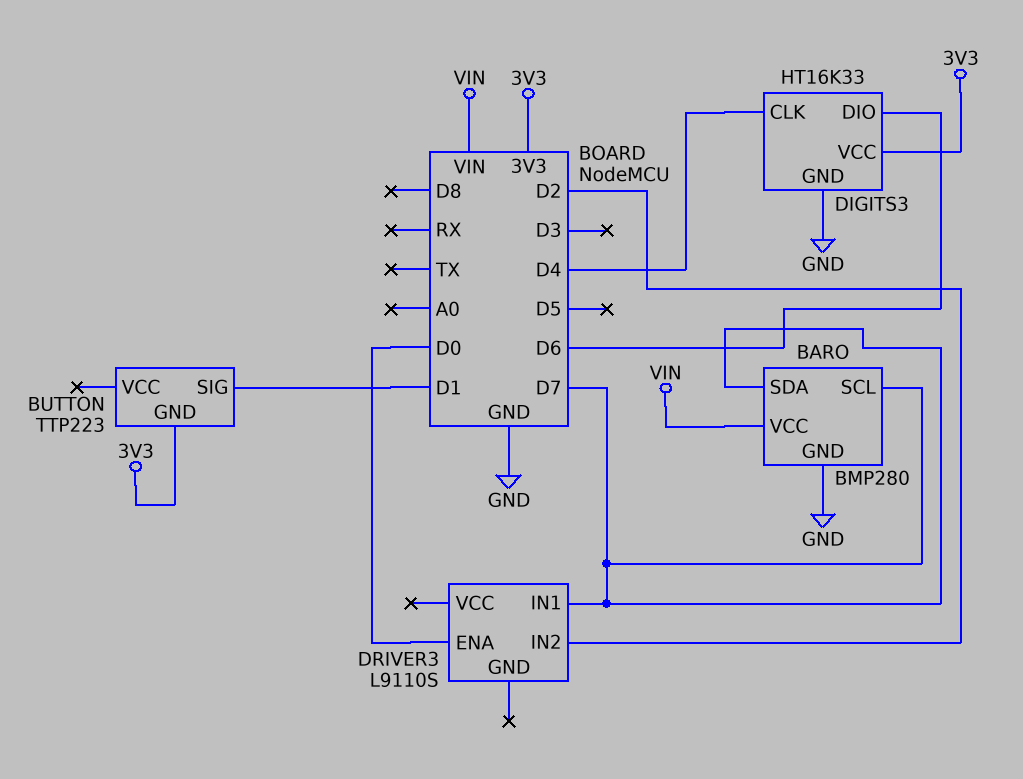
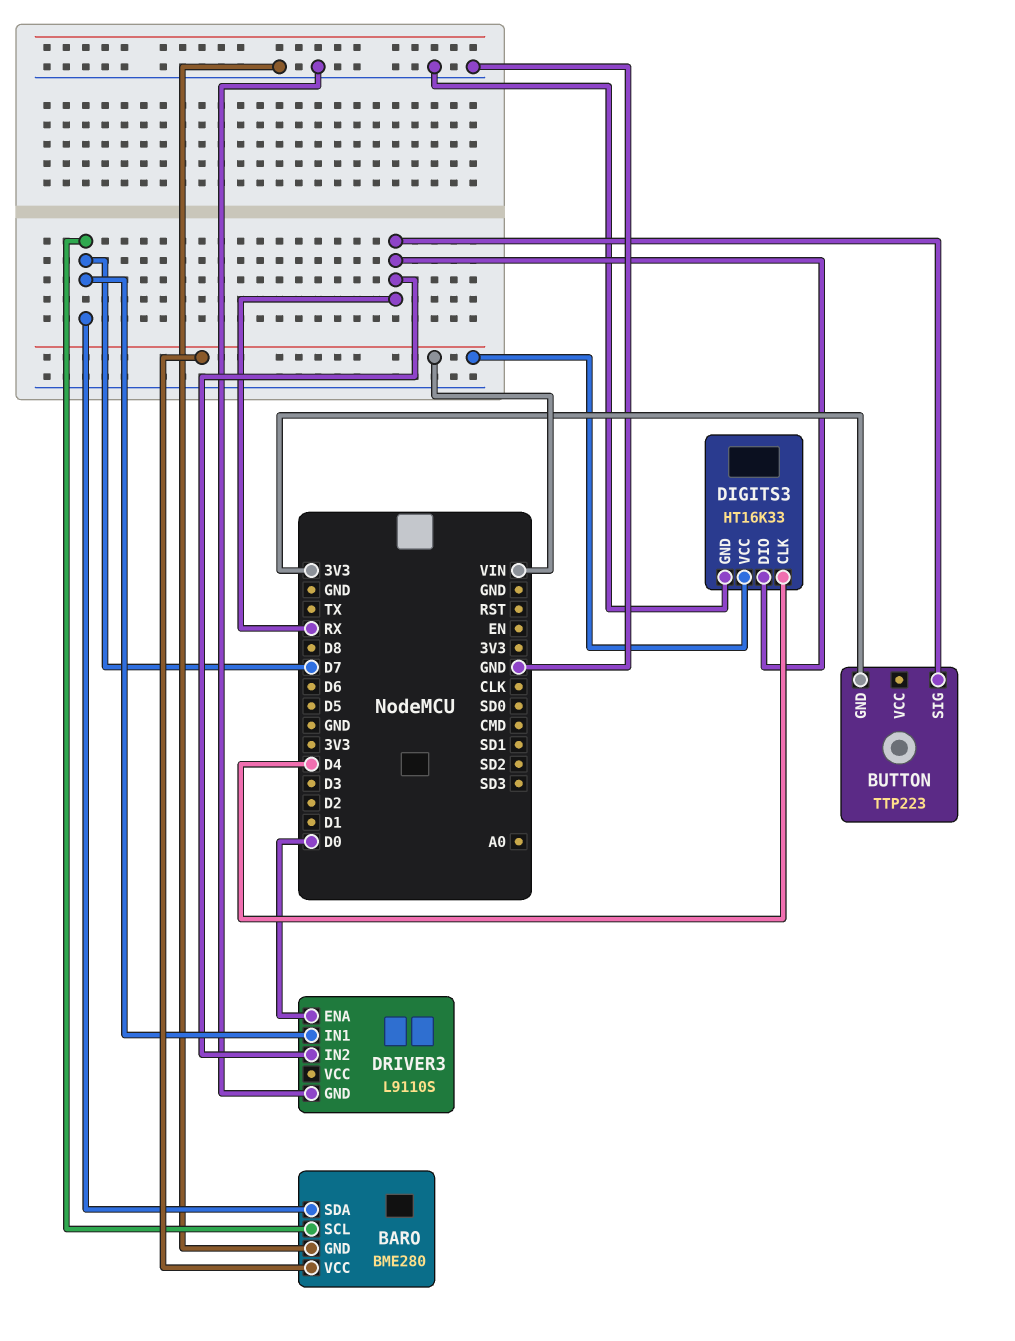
BARO: BMP280 -> BME280
BUTTON pin SIG: D1 -> RX
DIGITS3 pin DIO: D6 -> RX
DIGITS3 pin VCC: 3V3 -> VIN
DRIVER3 pin GND: none -> GND
DRIVER3 pin IN2: D2 -> RX

